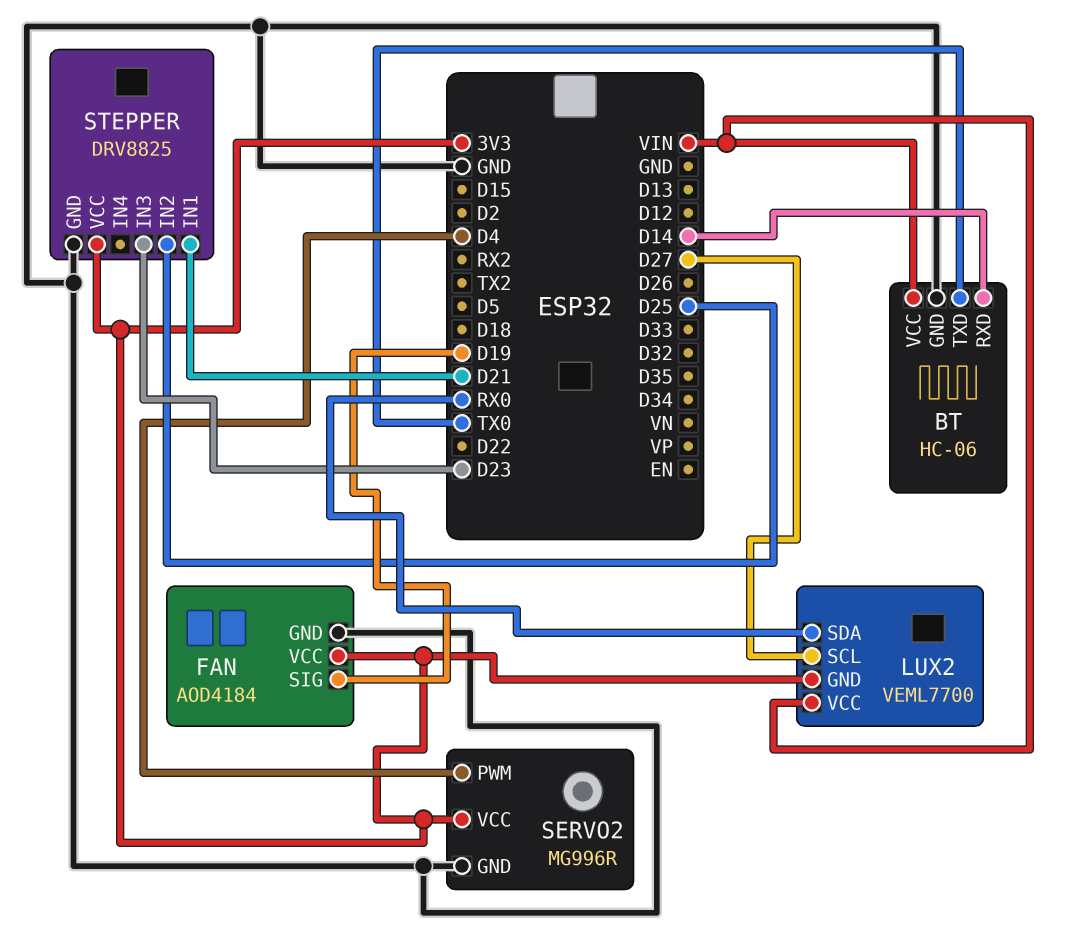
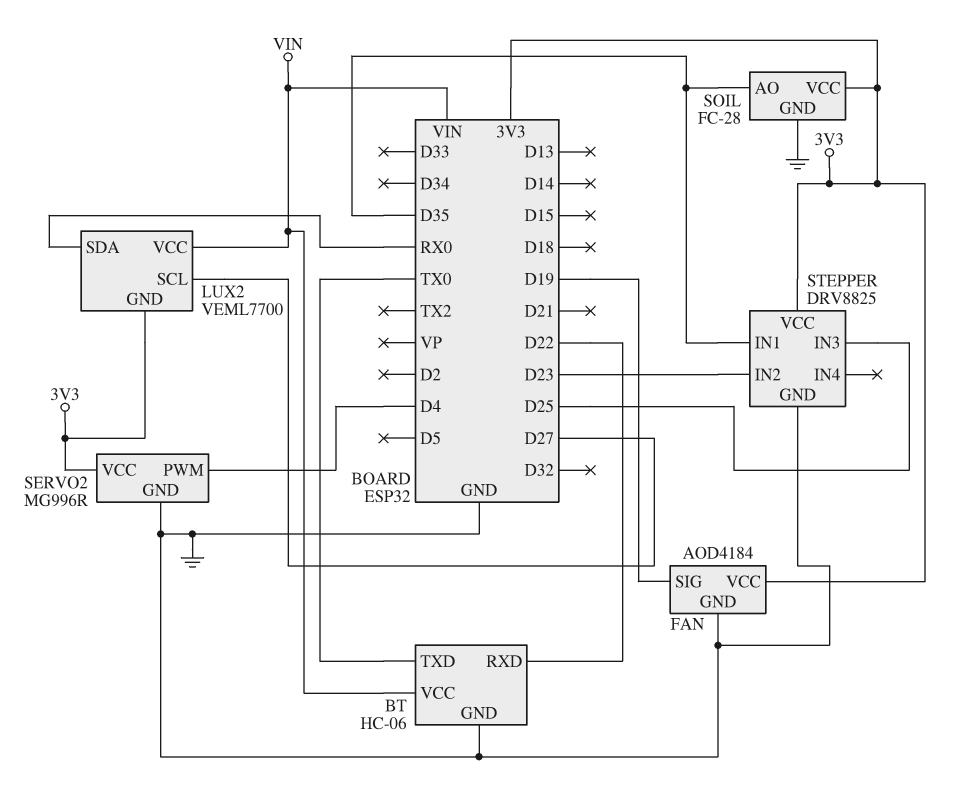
BT pin RXD: D14 -> D22
SOIL: none -> FC-28
SOIL pin AO: none -> D35
SOIL pin GND: none -> GND
SOIL pin VCC: none -> 3V3
STEPPER pin IN1: D21 -> D35
STEPPER pin IN2: D25 -> D23
STEPPER pin IN3: D23 -> D25

